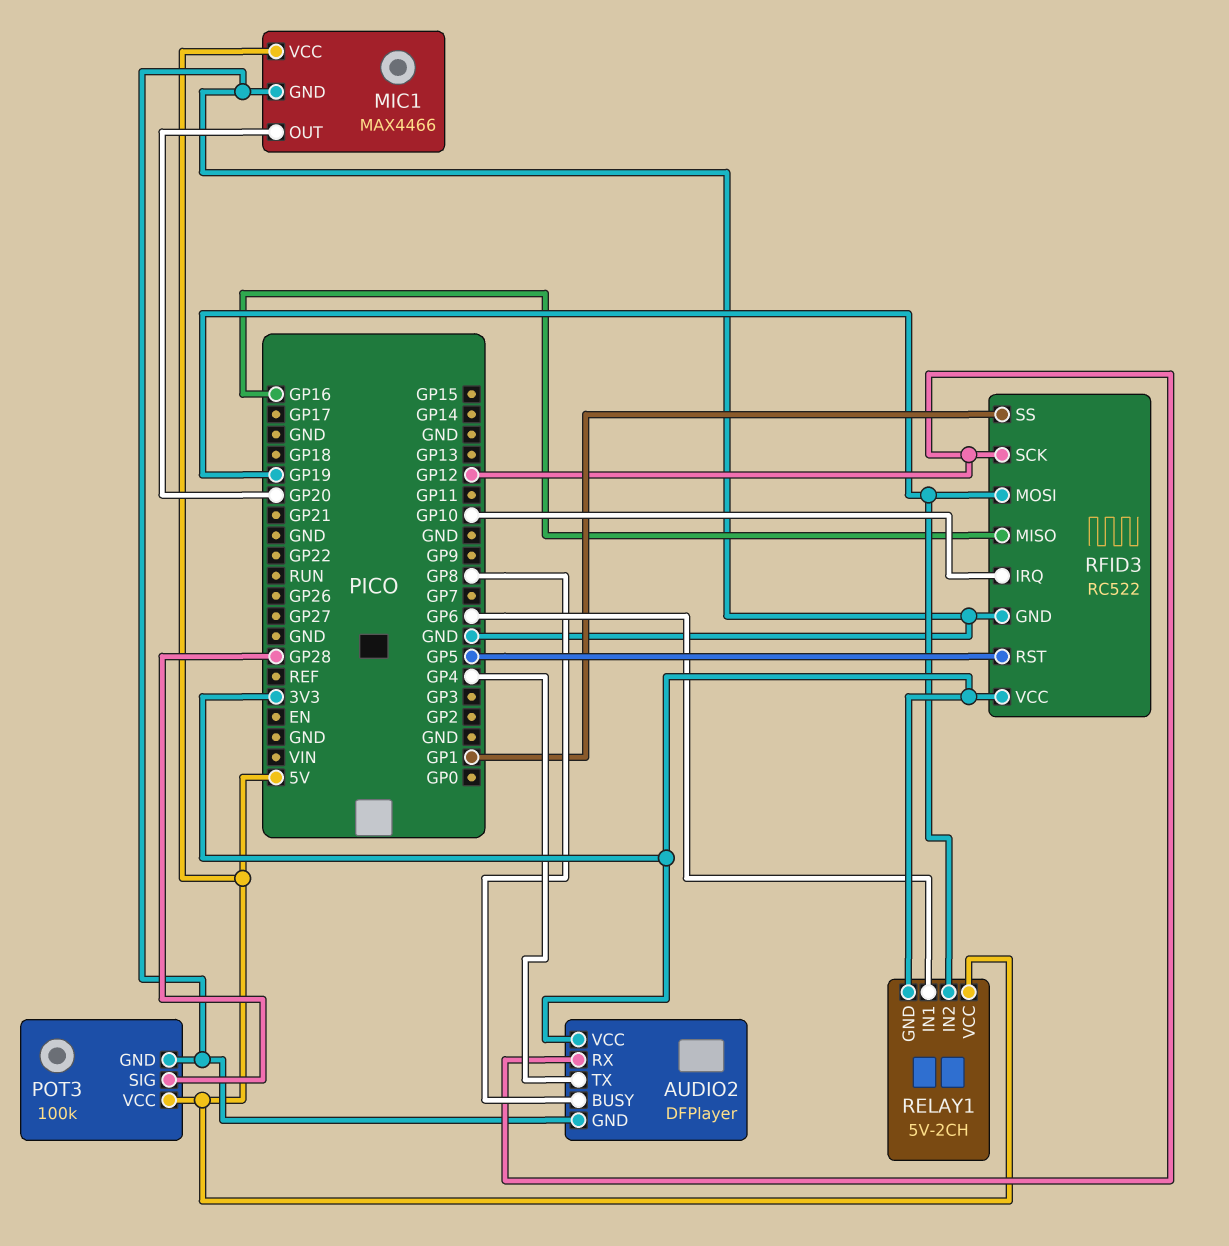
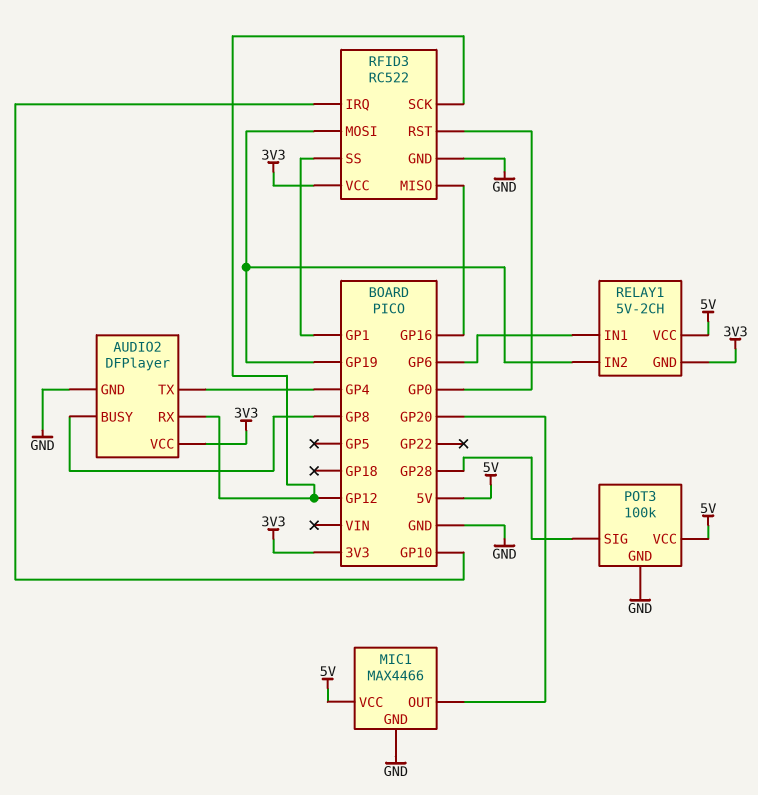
RFID3 pin RST: GP5 -> GP0

